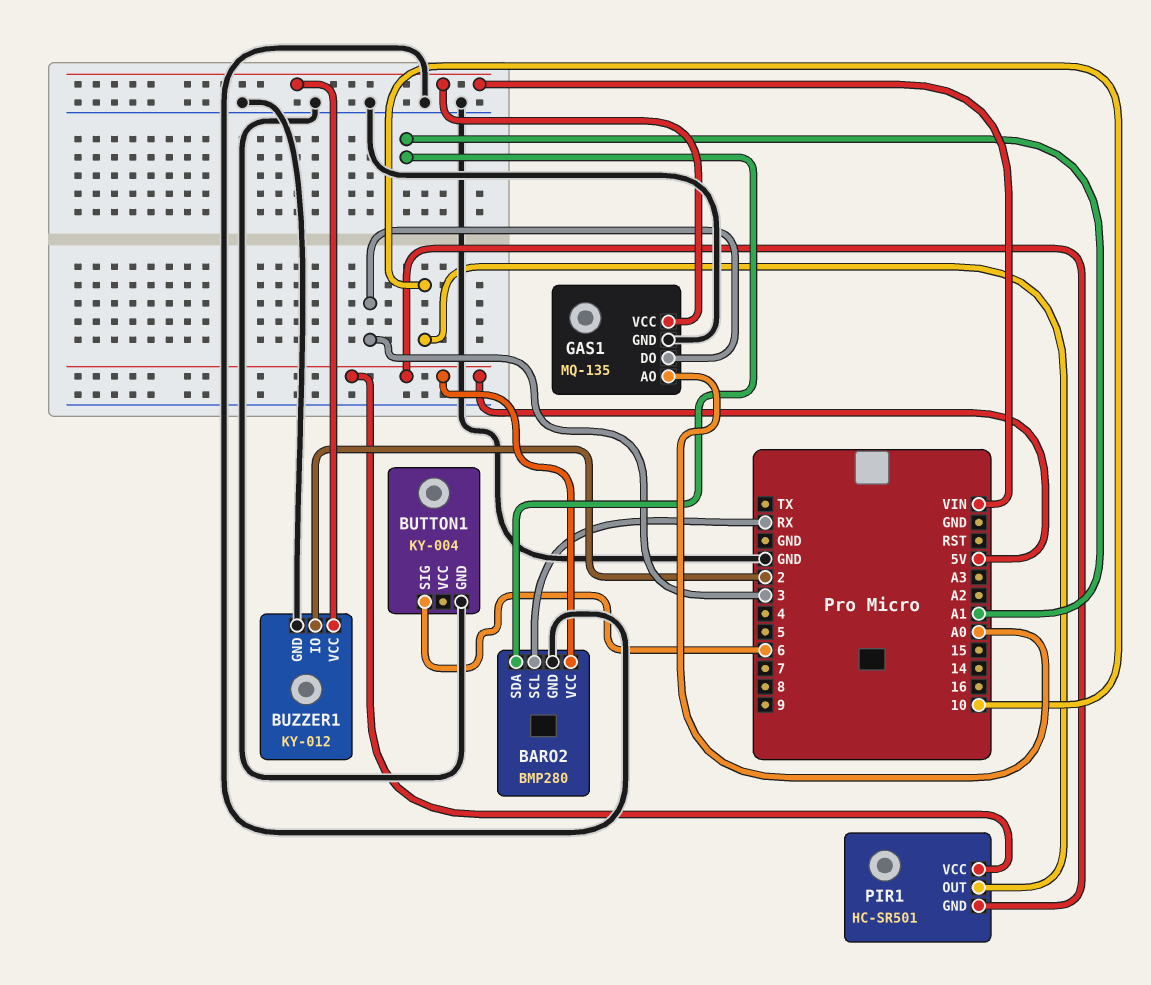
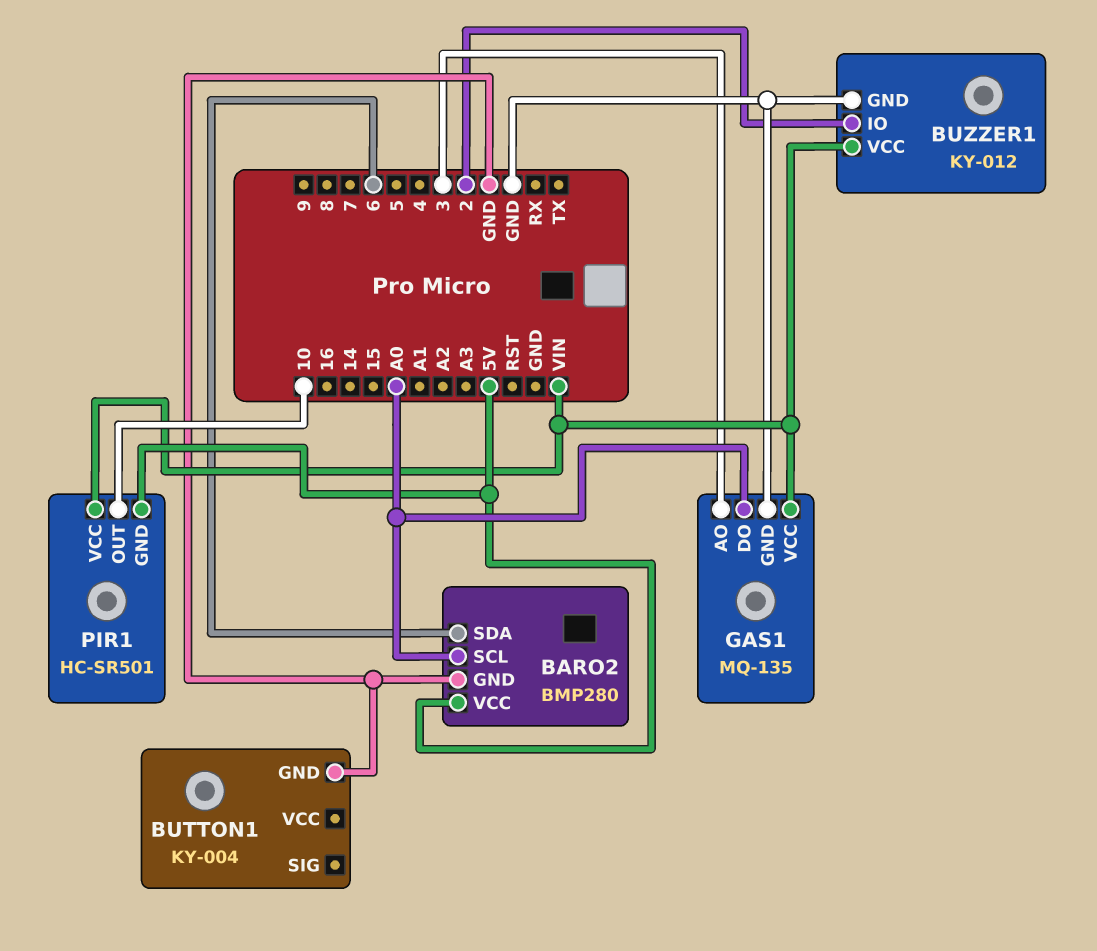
BARO2 pin SCL: RX -> A0
BARO2 pin SDA: A1 -> 6
BUTTON1 pin SIG: 6 -> none
GAS1 pin AO: A0 -> 3
GAS1 pin DO: 3 -> A0
PIR1 pin VCC: 5V -> VIN

